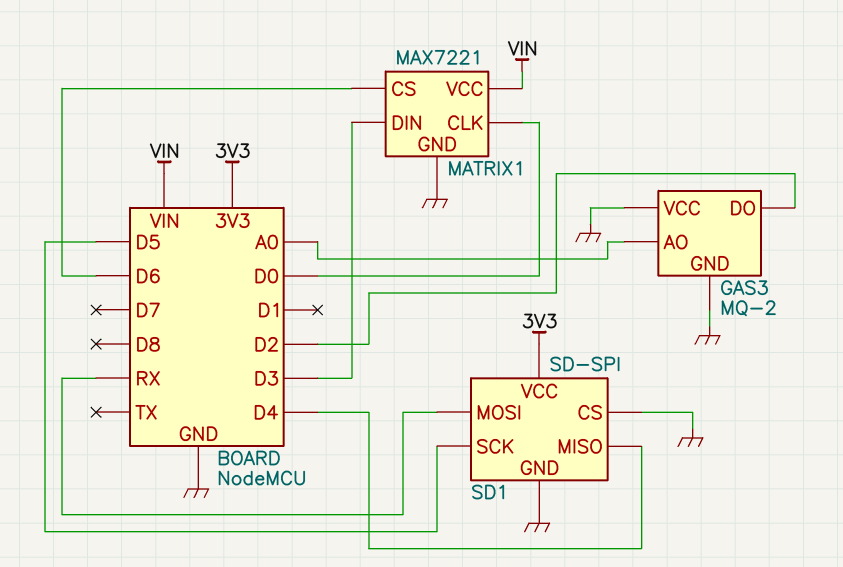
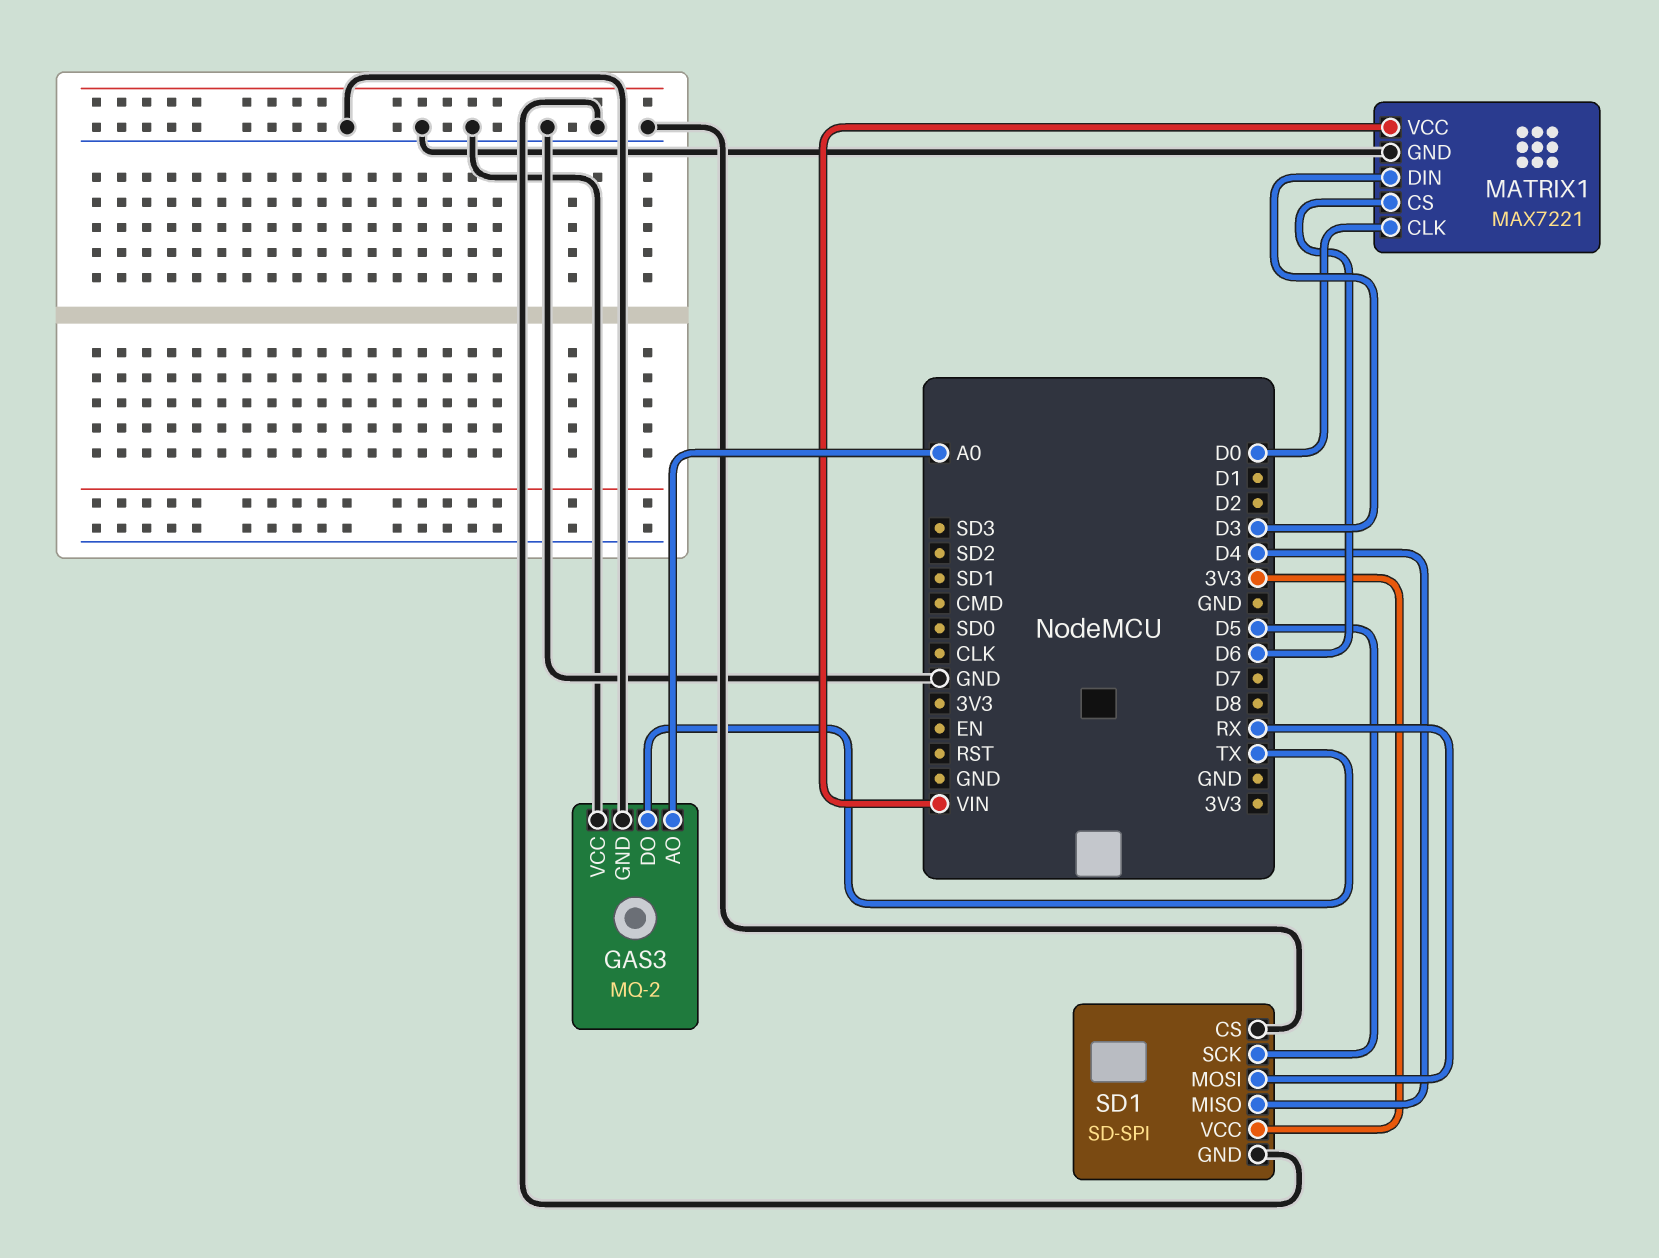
GAS3 pin DO: D2 -> TX

